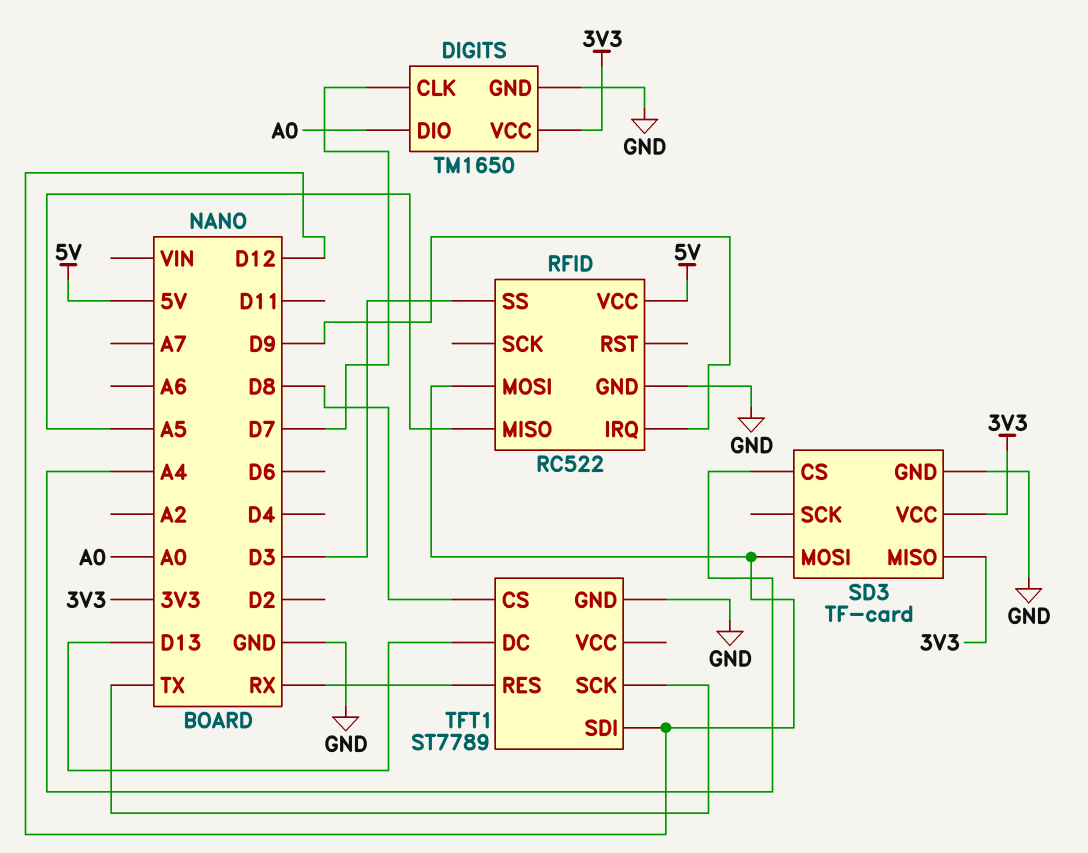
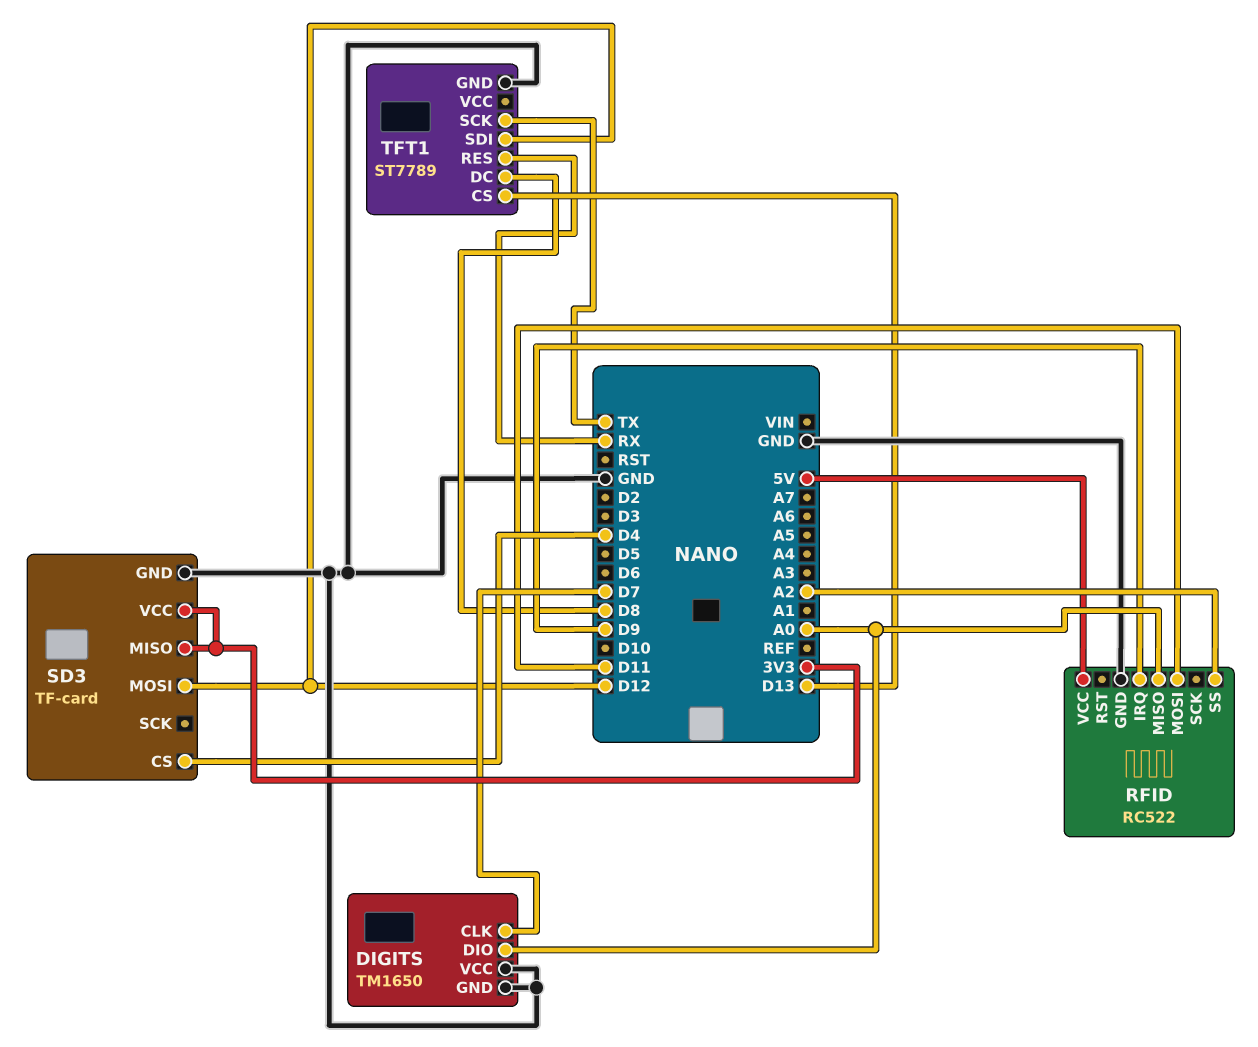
DIGITS pin VCC: 3V3 -> GND
RFID pin MISO: A5 -> A0
RFID pin MOSI: D12 -> D11
RFID pin SS: D3 -> A2
SD3 pin CS: A4 -> D4
TFT1 pin CS: D8 -> D13
TFT1 pin DC: D13 -> D8

